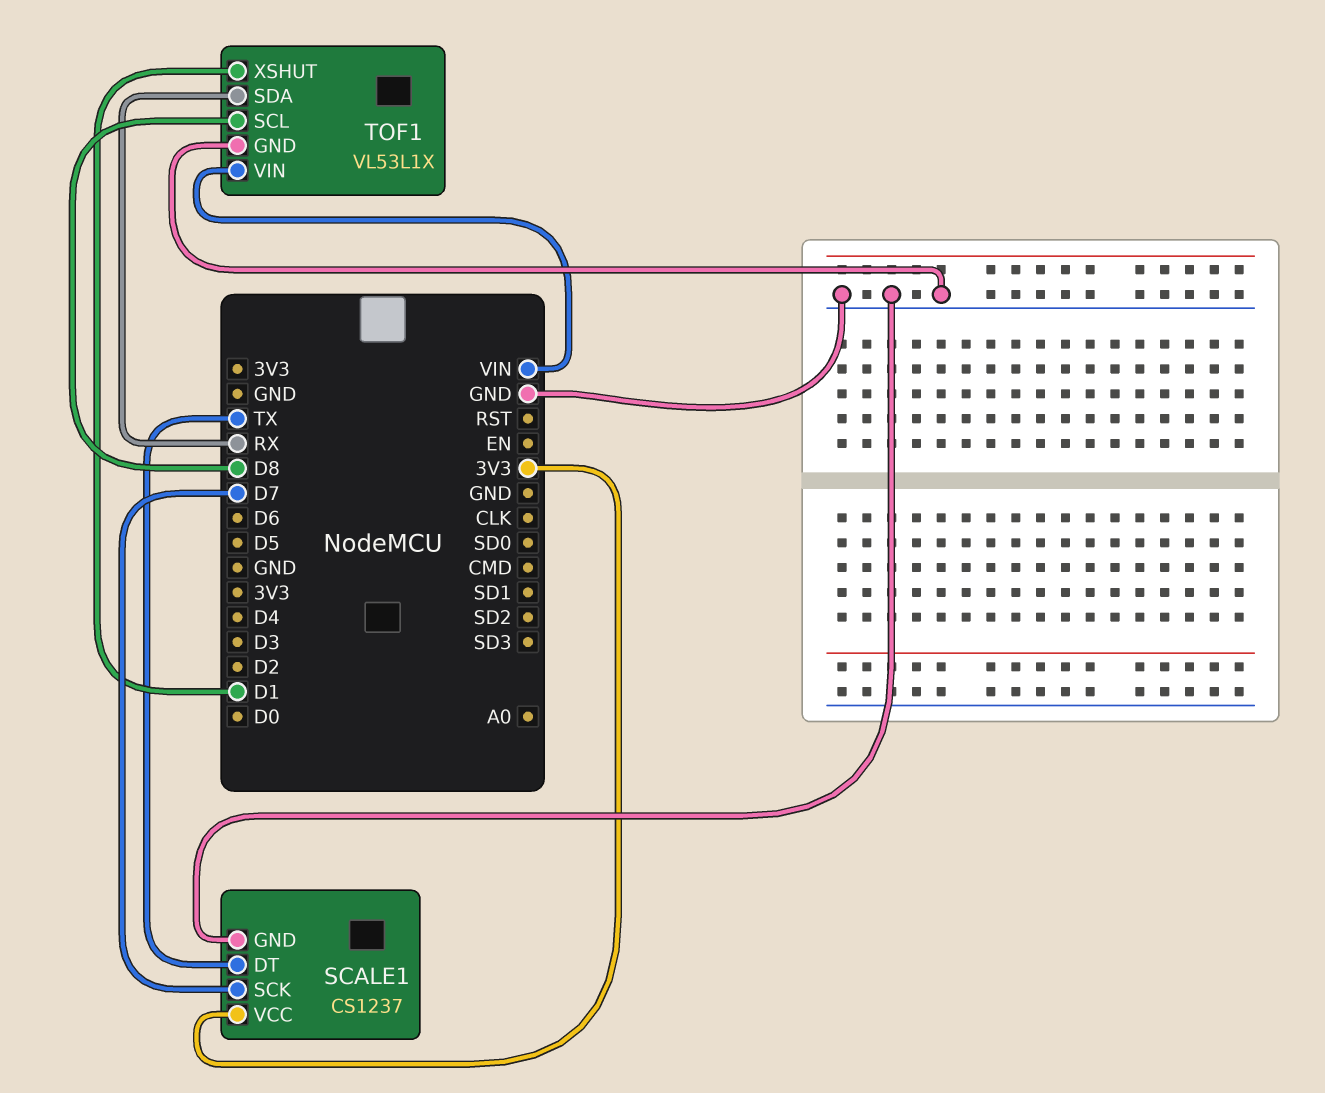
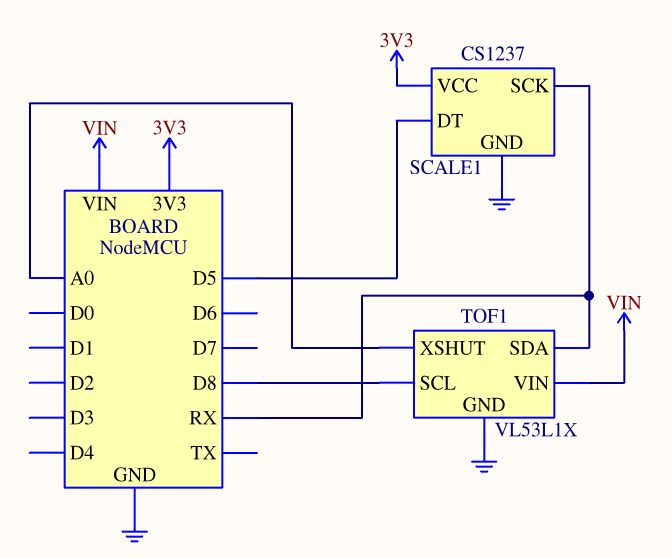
SCALE1 pin DT: TX -> D5
SCALE1 pin SCK: D7 -> RX
TOF1 pin XSHUT: D1 -> A0

